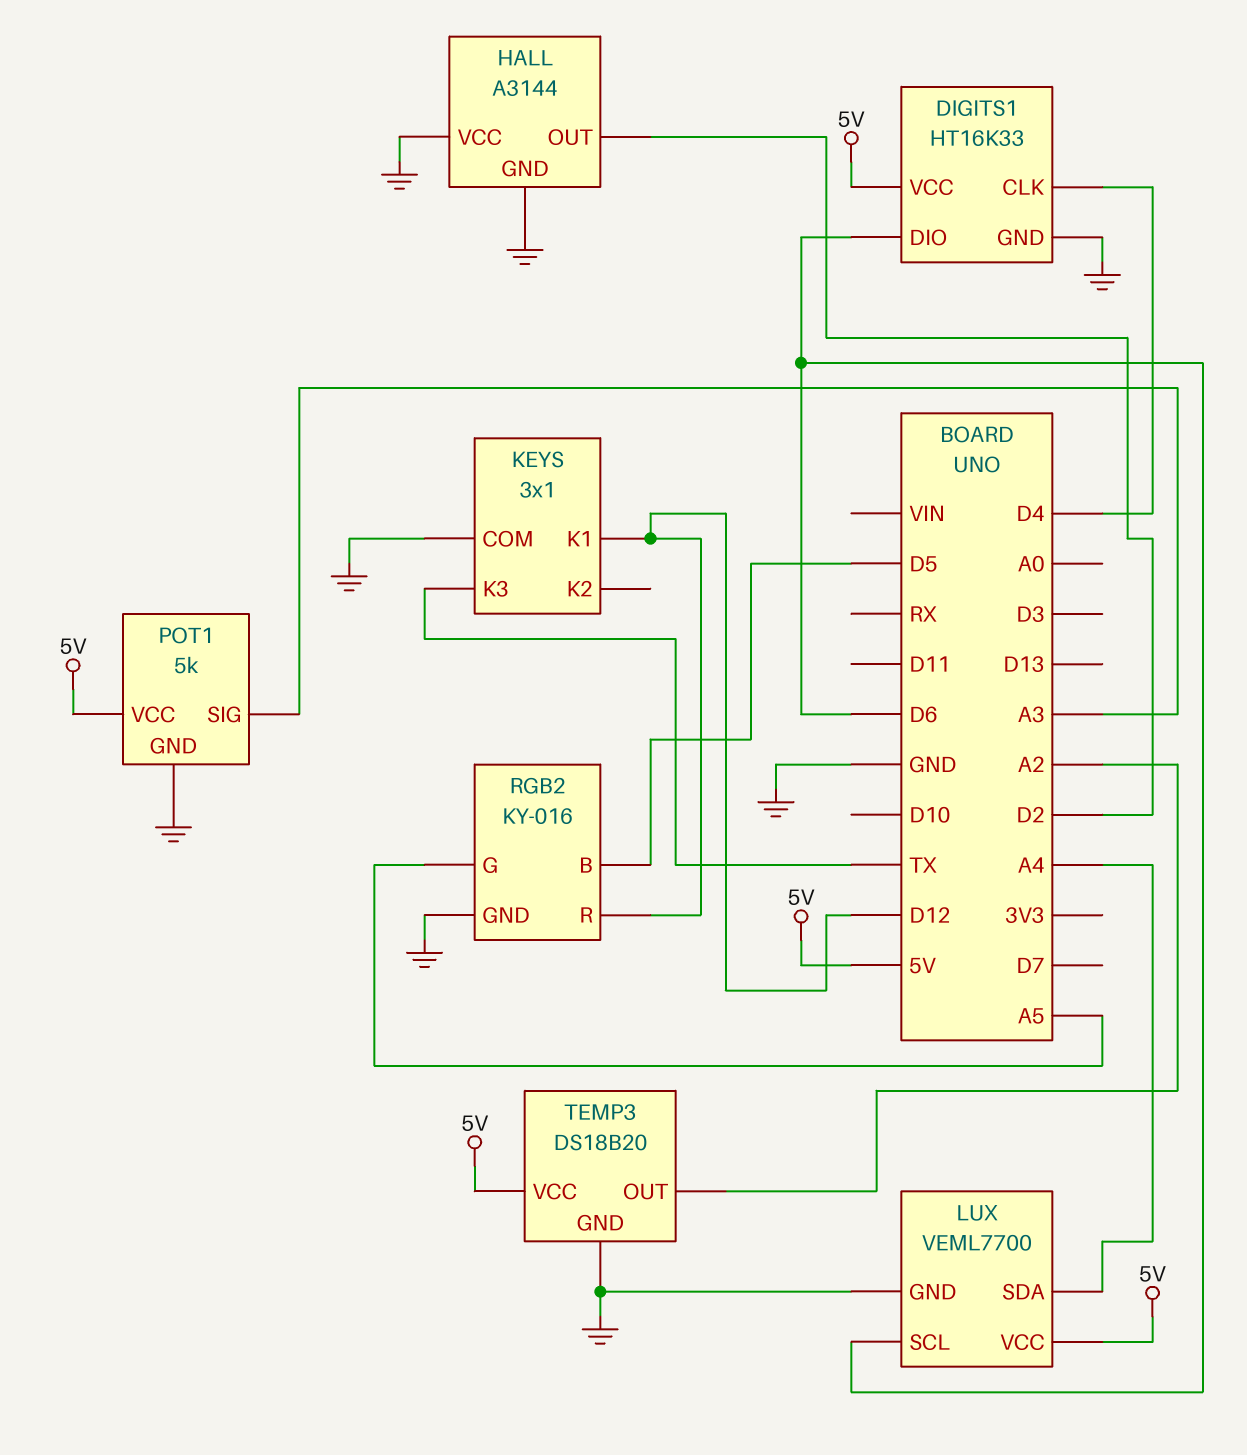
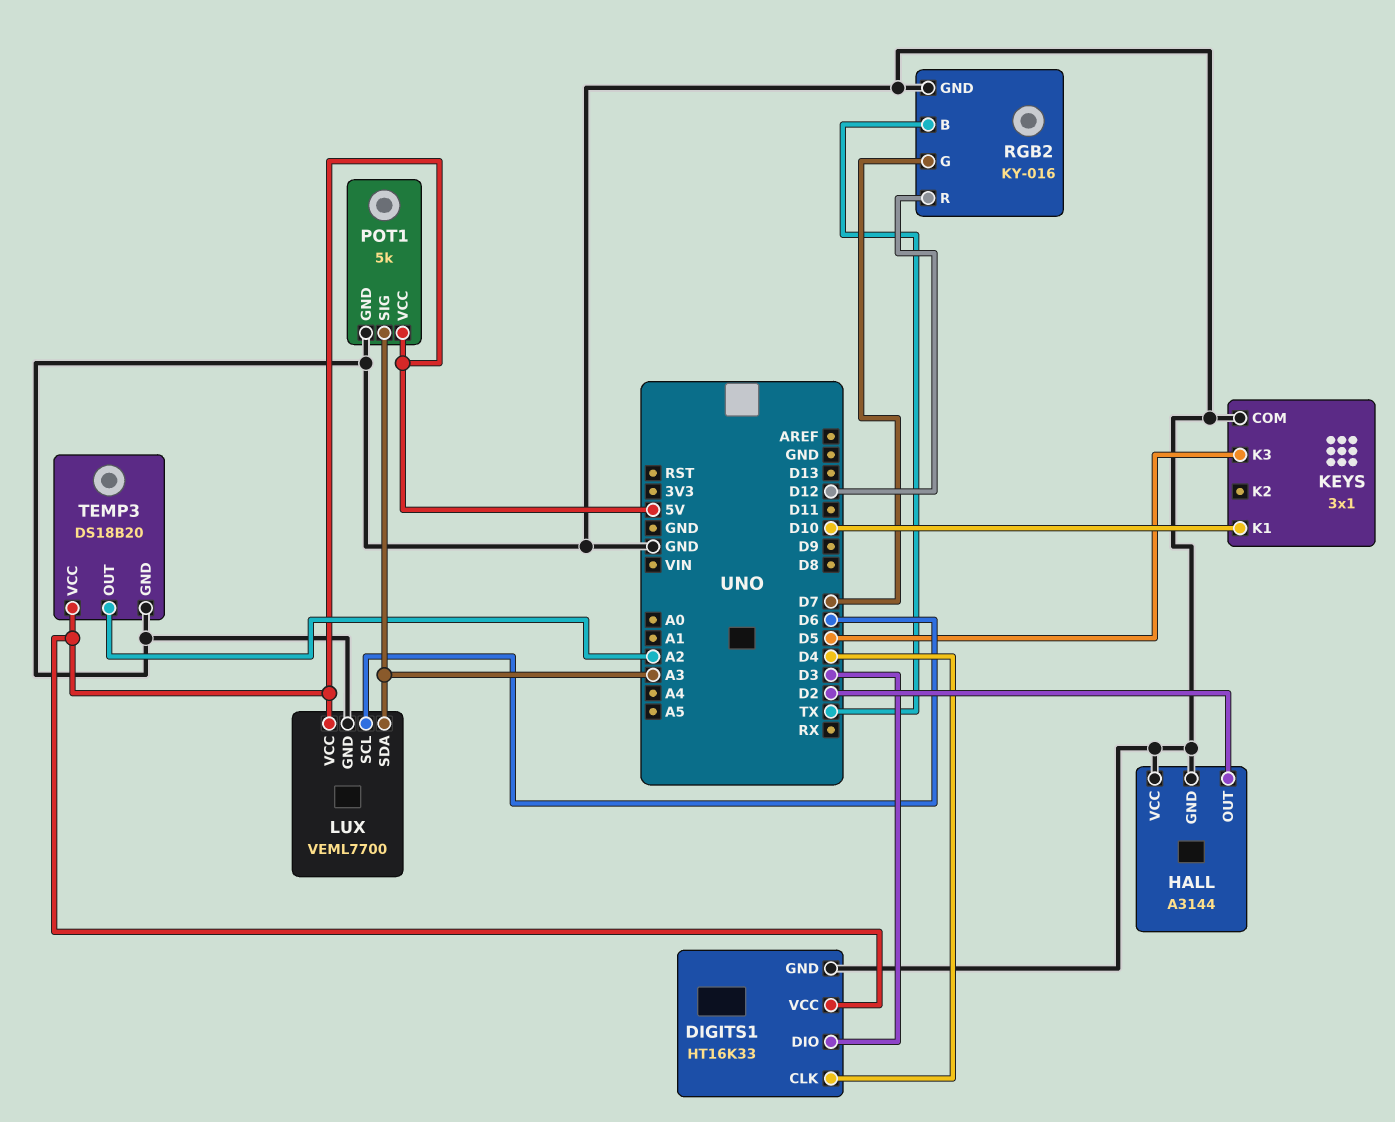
DIGITS1 pin DIO: D6 -> D3
KEYS pin K1: D12 -> D10
KEYS pin K3: TX -> D5
LUX pin SDA: A4 -> A3
RGB2 pin B: D5 -> TX
RGB2 pin G: A5 -> D7

